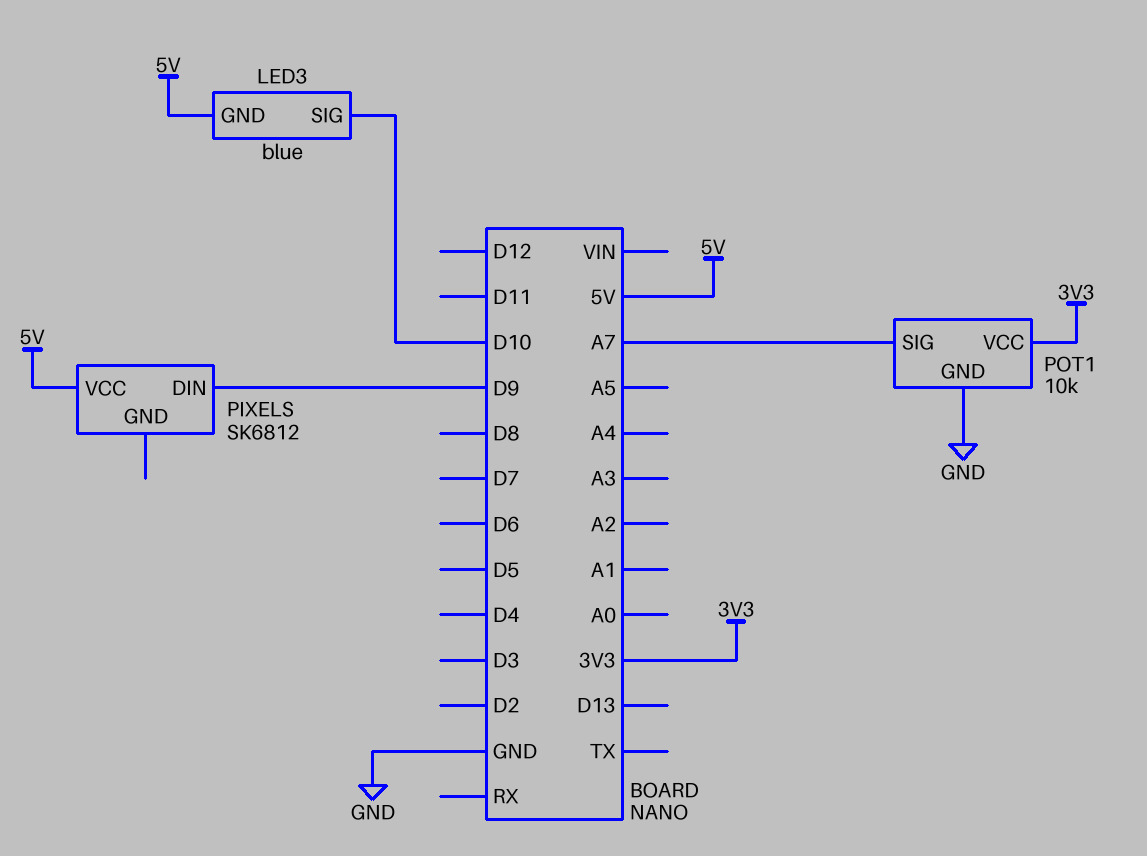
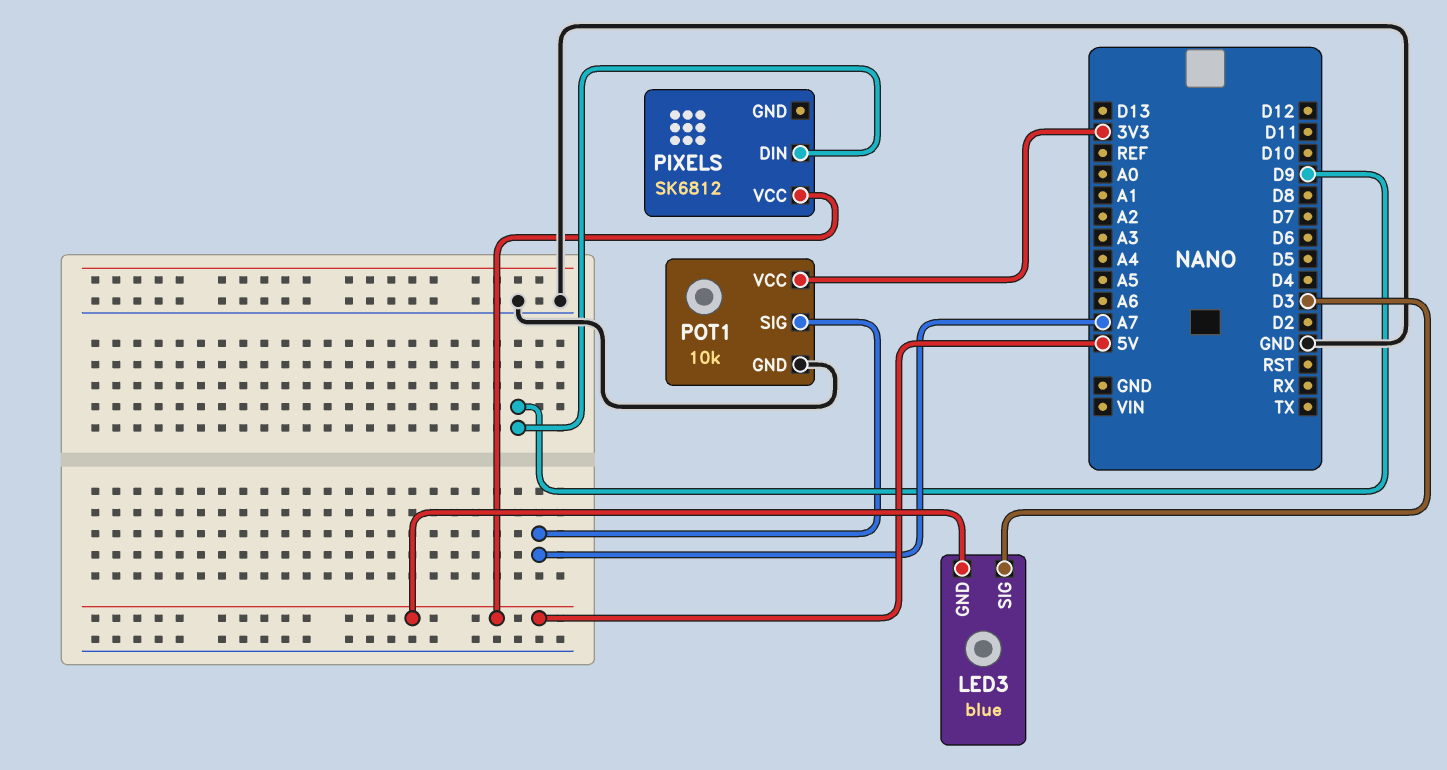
LED3 pin SIG: D10 -> D3

